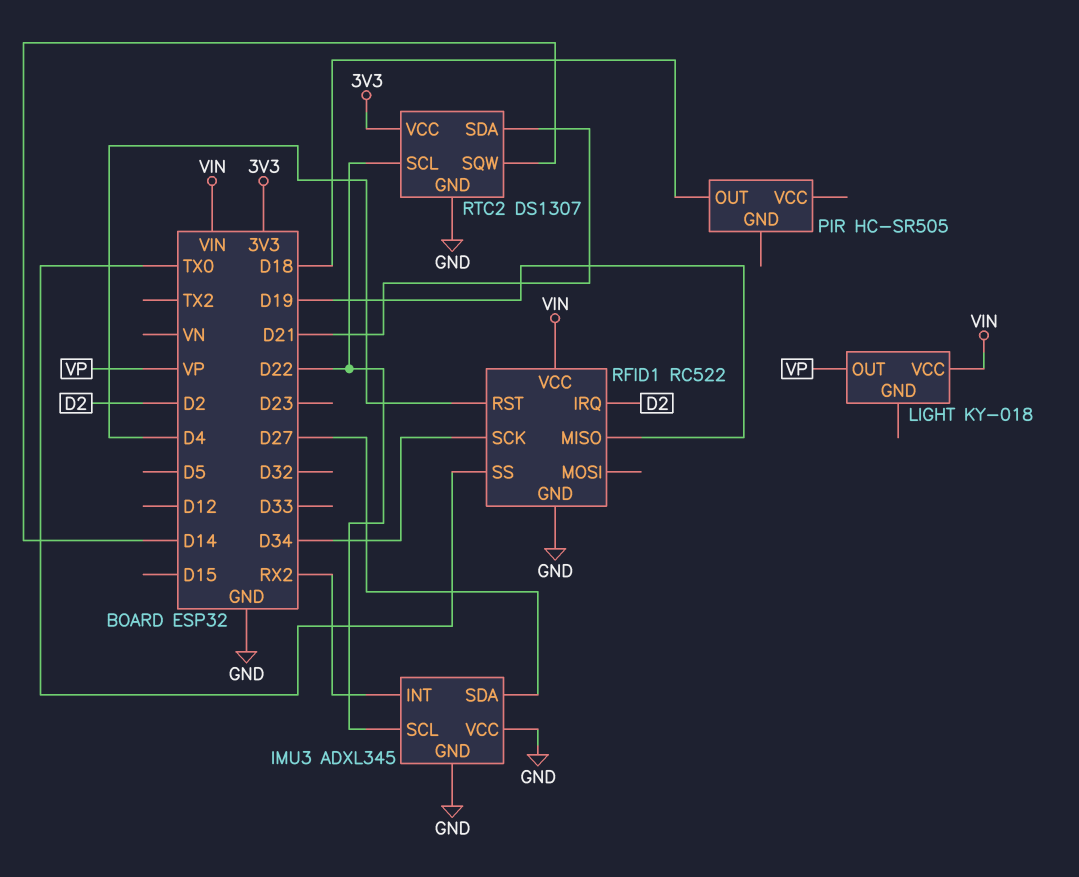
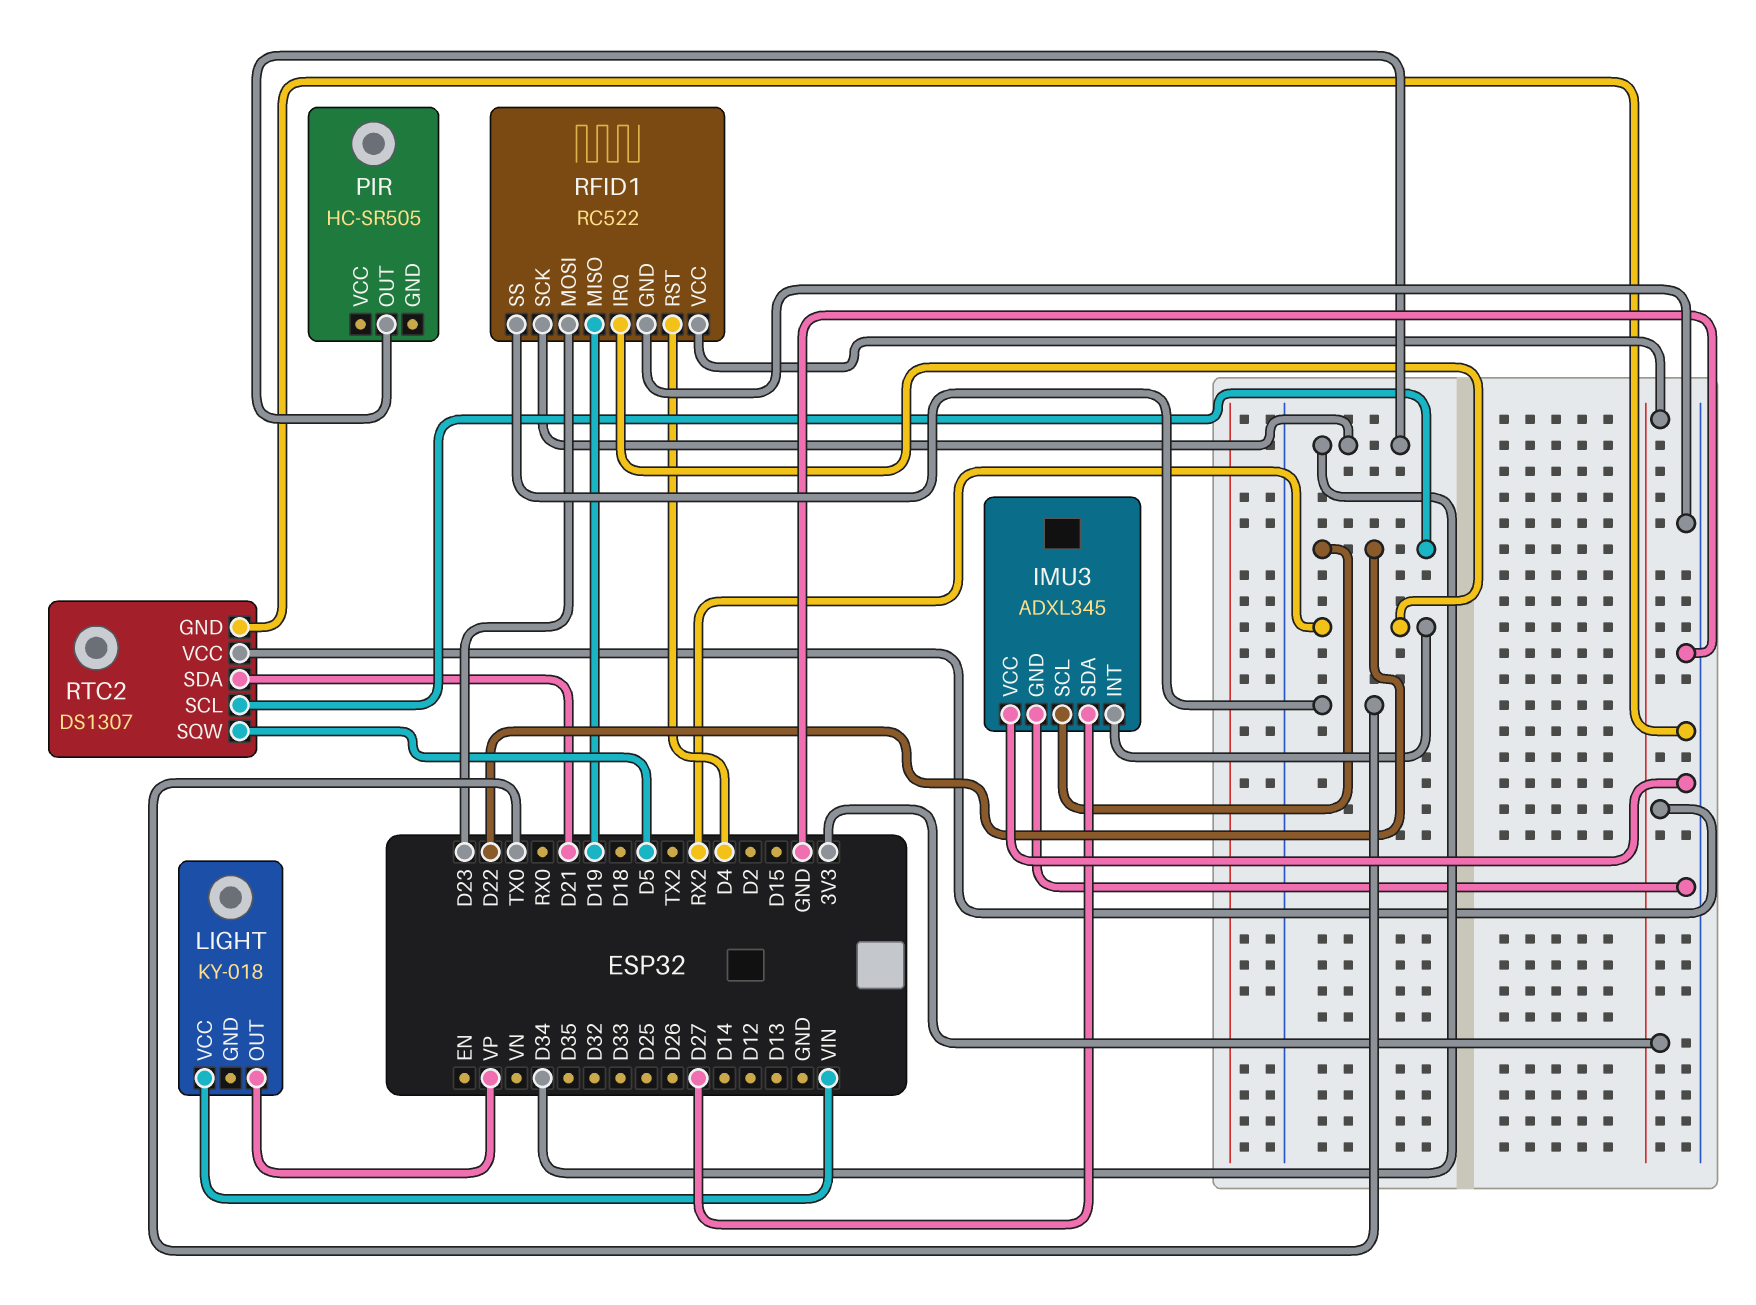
PIR pin OUT: D18 -> D34
RFID1 pin IRQ: D2 -> RX2
RFID1 pin MOSI: none -> D23
RFID1 pin VCC: VIN -> 3V3
RTC2 pin SQW: D14 -> D5

